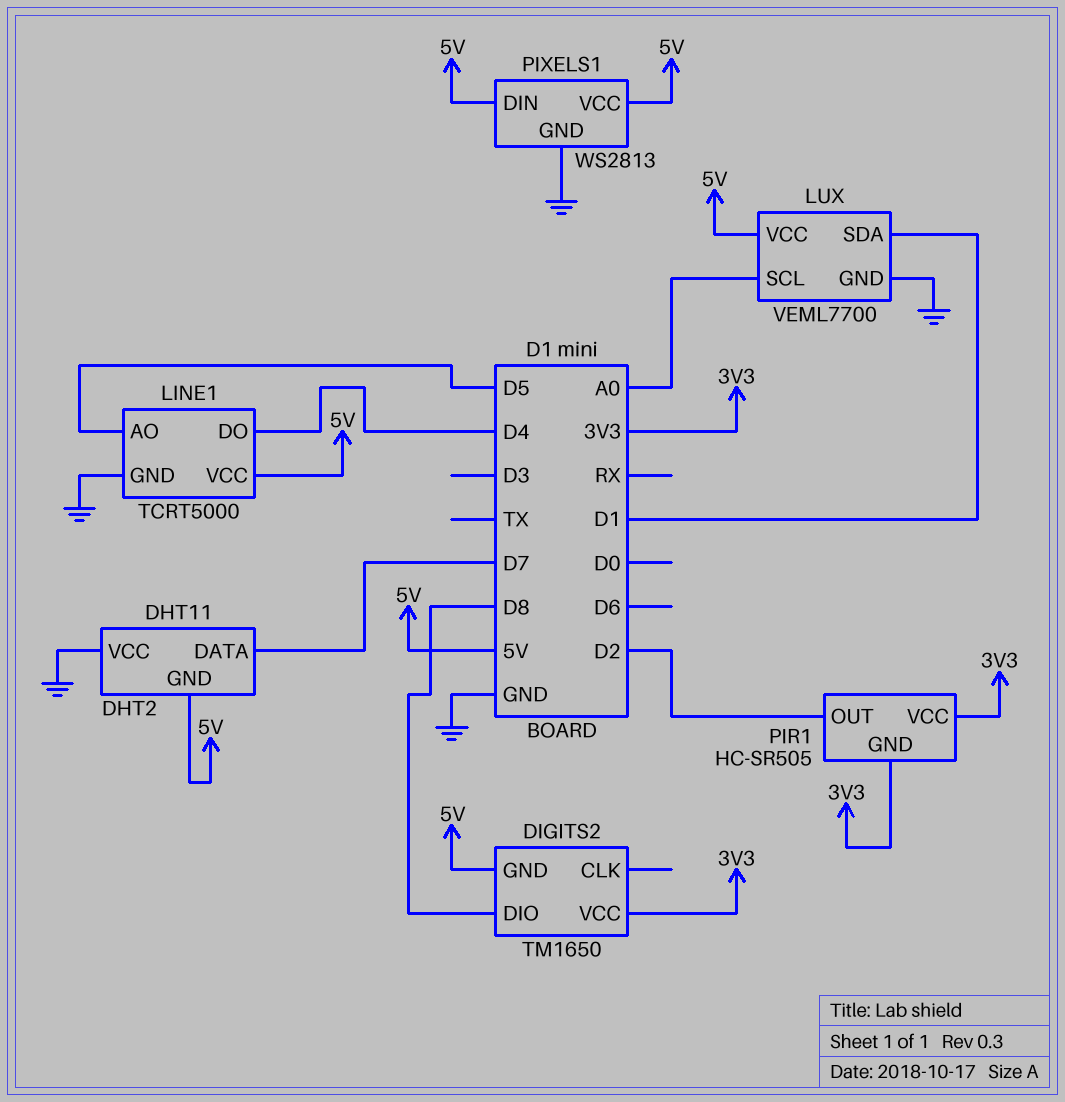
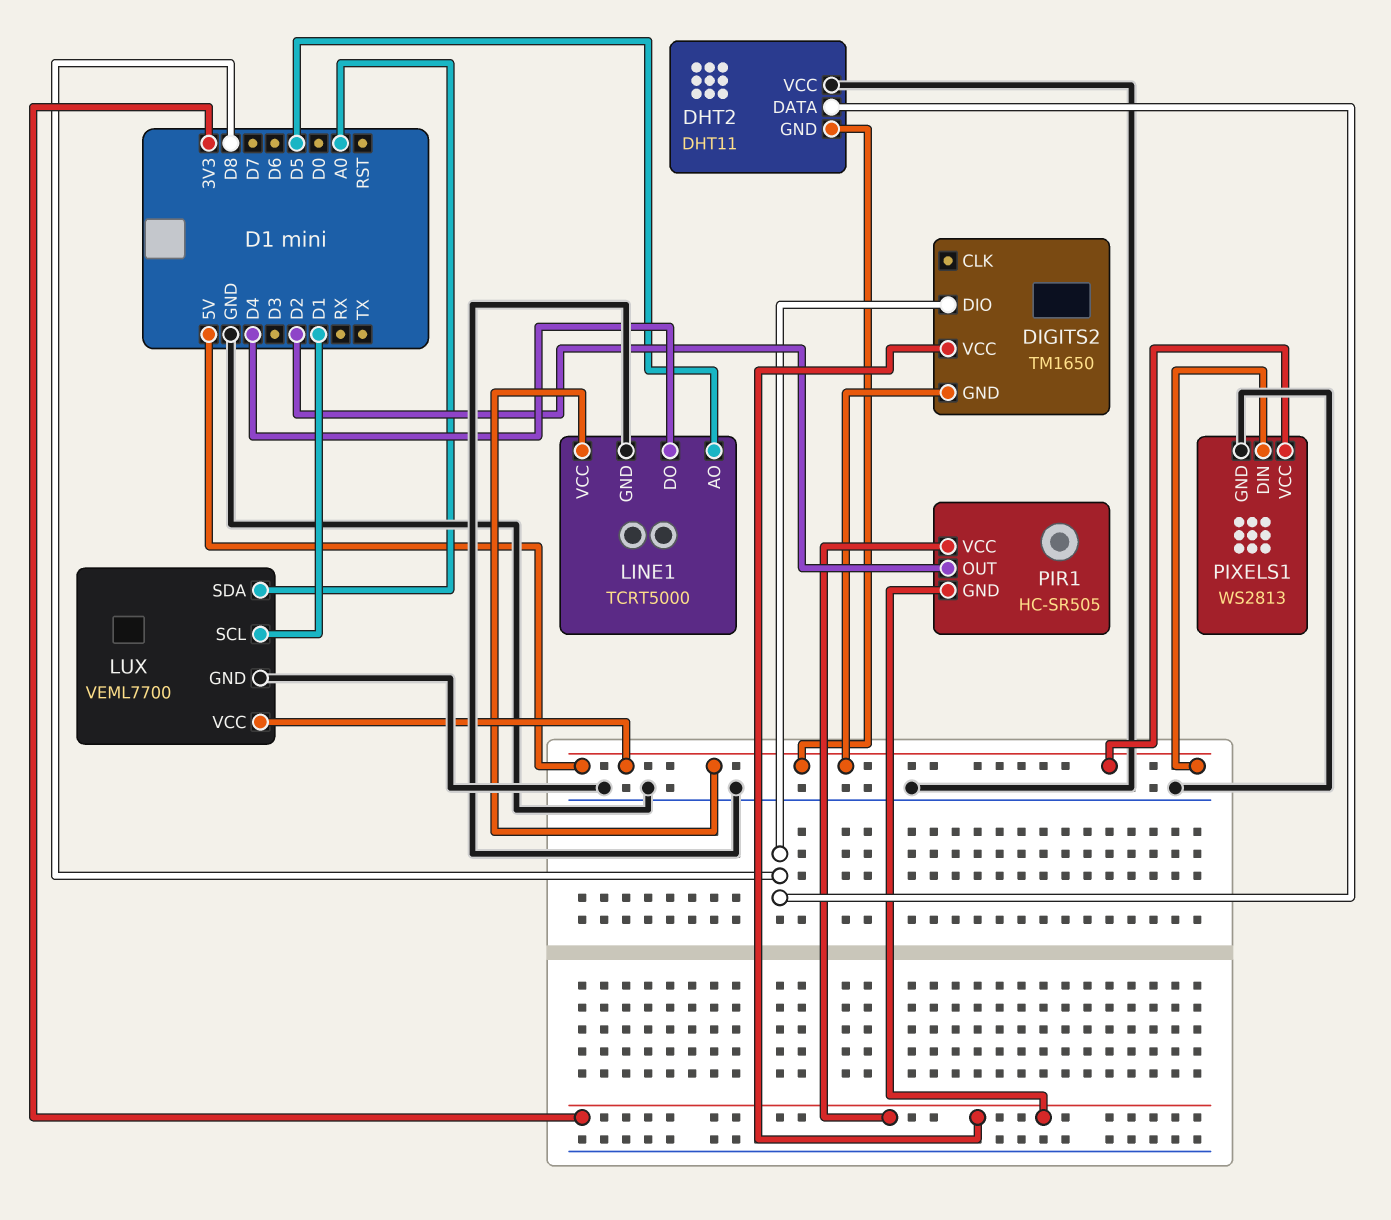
DHT2 pin DATA: D7 -> D8
LUX pin SCL: A0 -> D1
LUX pin SDA: D1 -> A0

